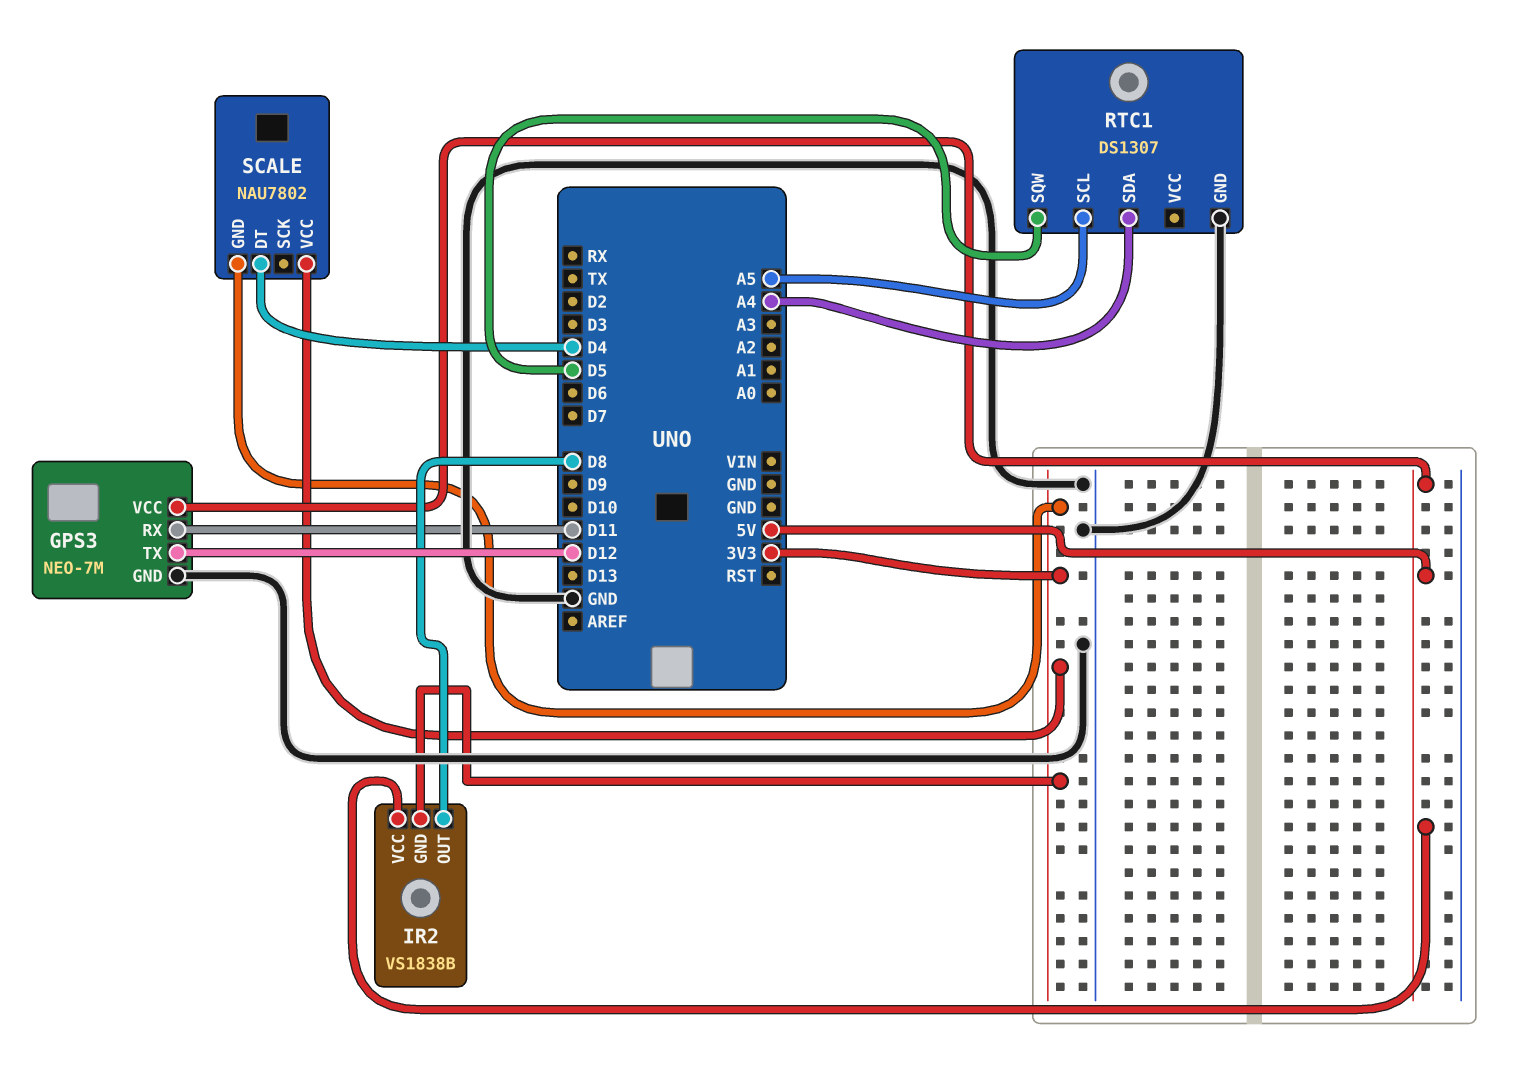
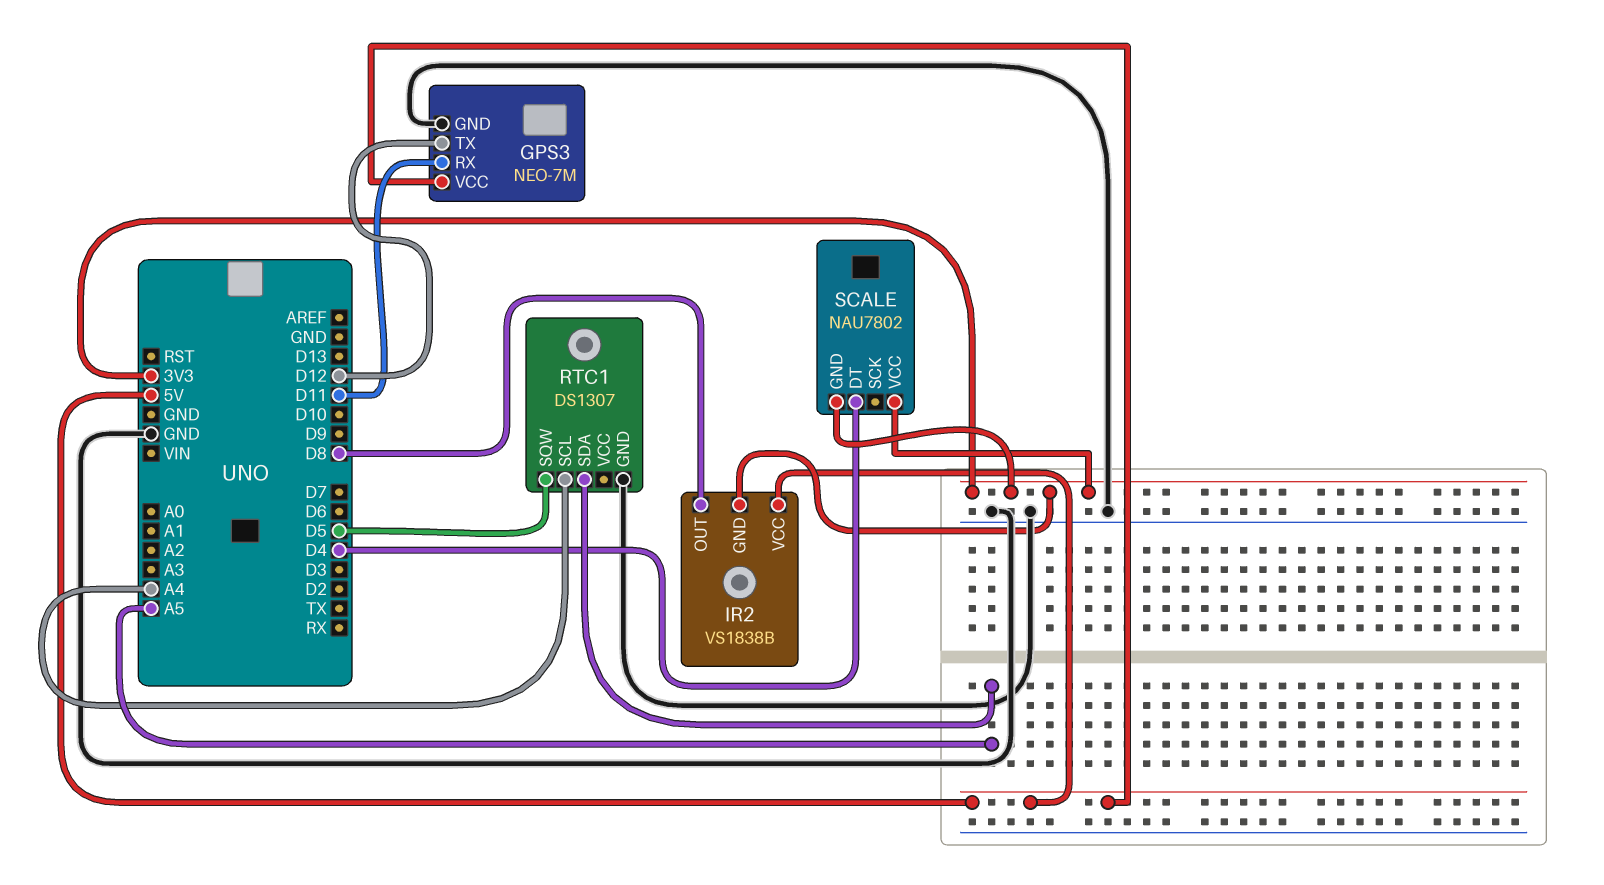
RTC1 pin SCL: A5 -> A4
RTC1 pin SDA: A4 -> A5

